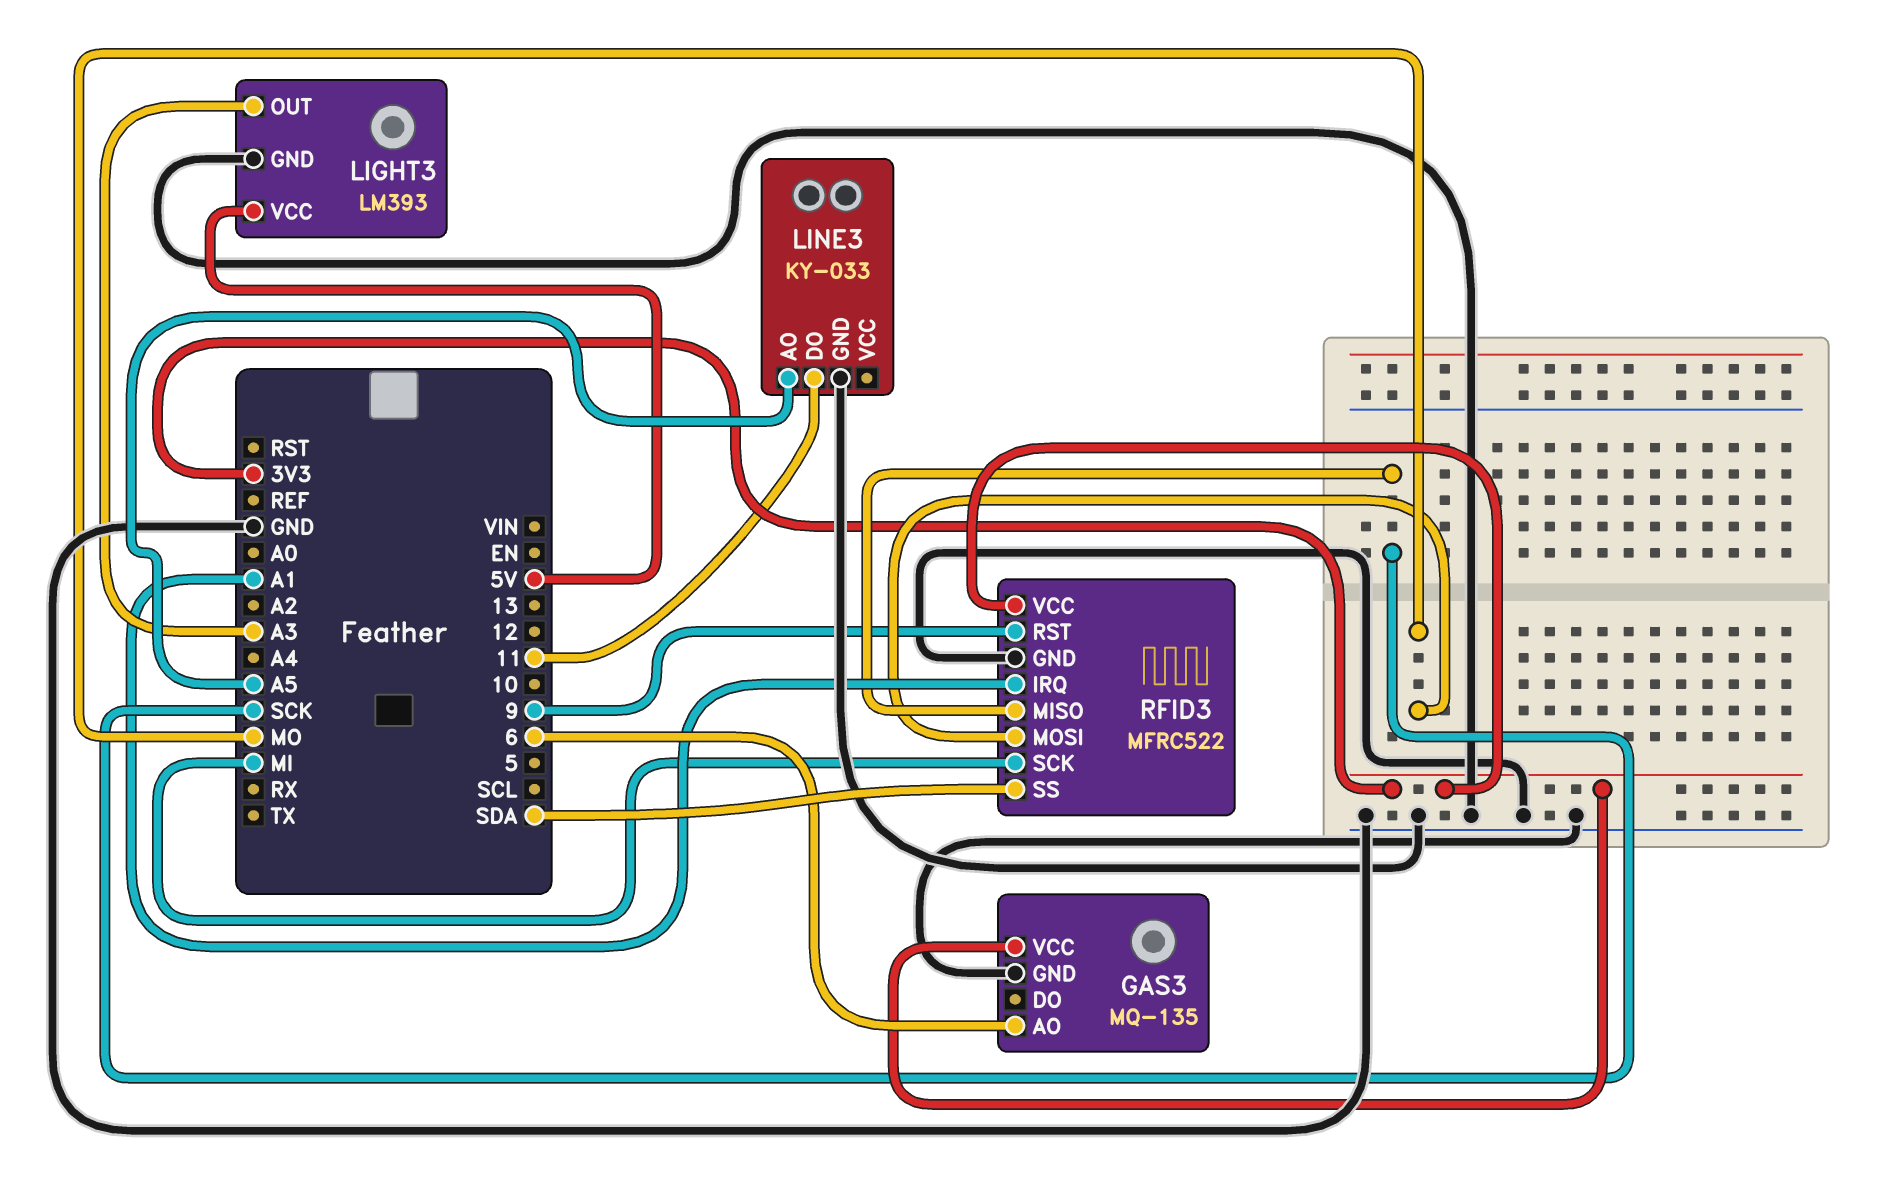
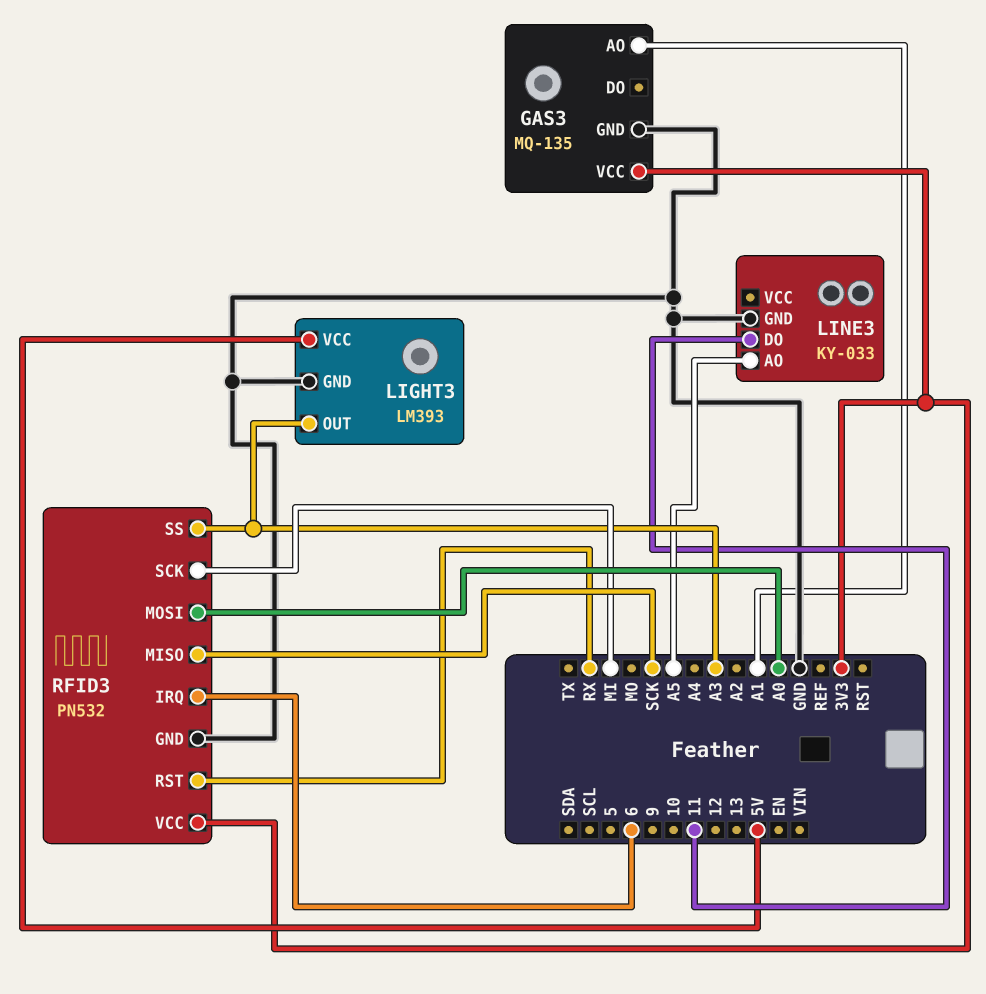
GAS3 pin AO: 6 -> A1
RFID3: MFRC522 -> PN532
RFID3 pin IRQ: A1 -> 6
RFID3 pin MOSI: MO -> A0
RFID3 pin RST: 9 -> RX
RFID3 pin SS: SDA -> A3

